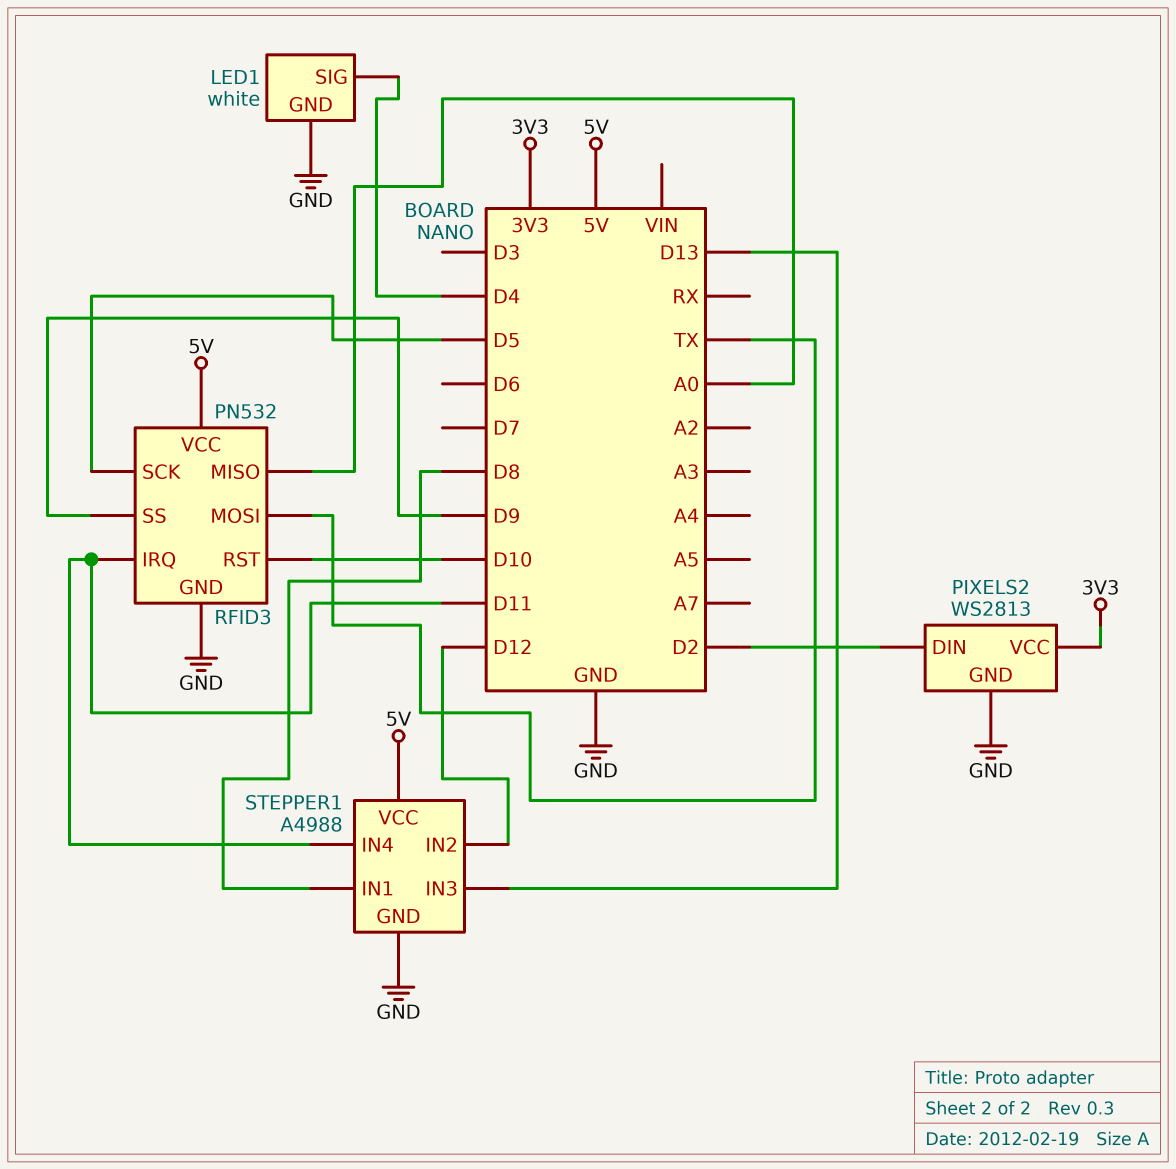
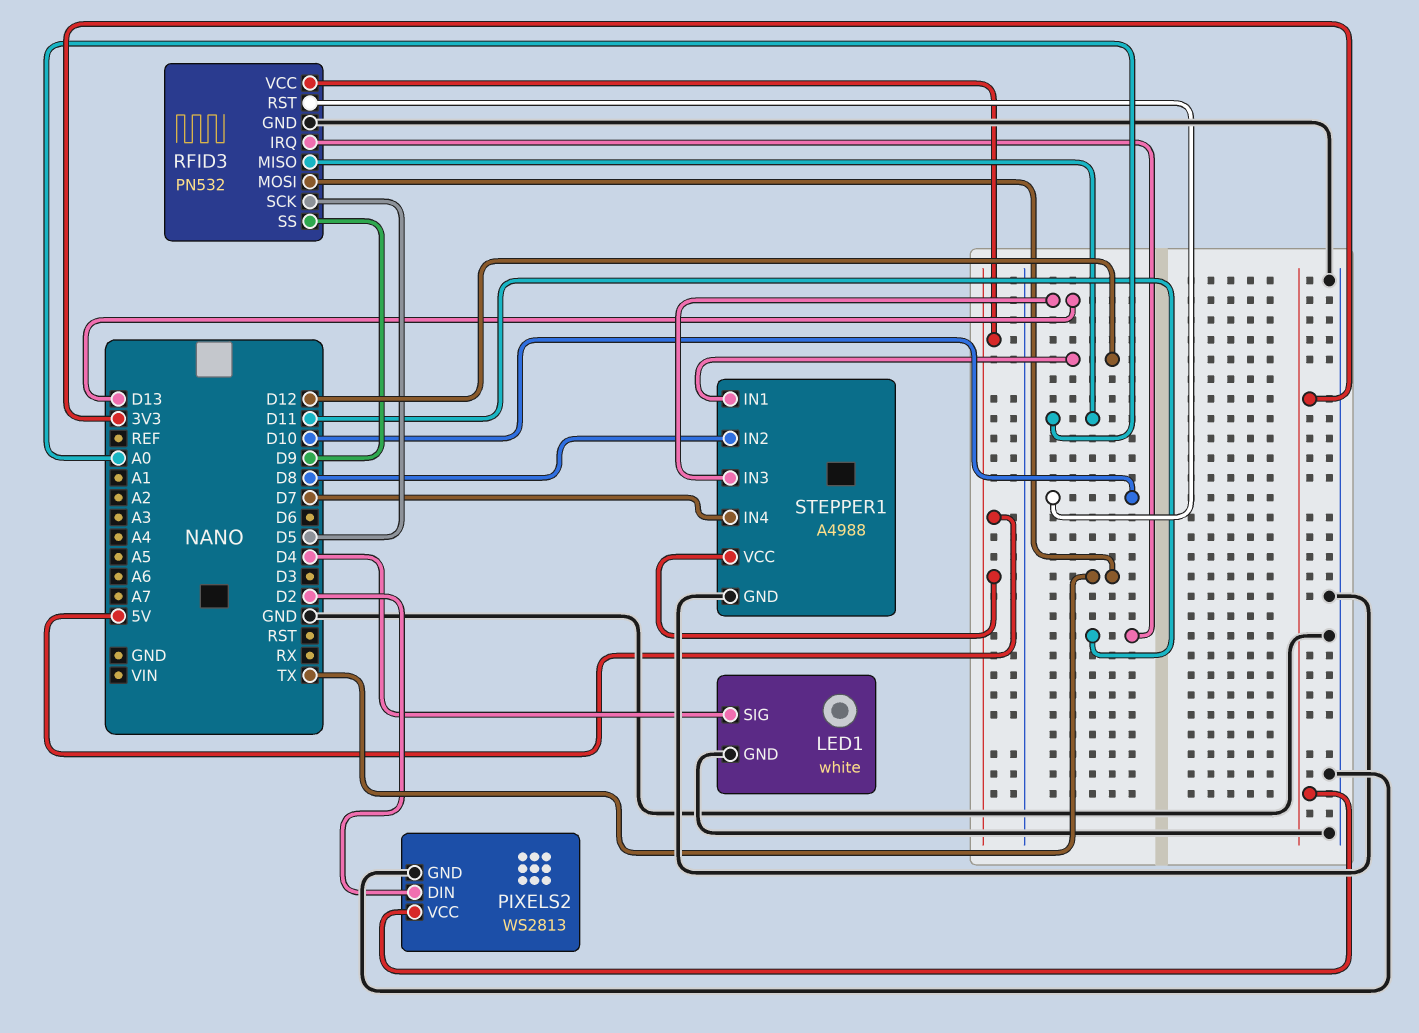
STEPPER1 pin IN1: D8 -> D12
STEPPER1 pin IN2: D12 -> D8
STEPPER1 pin IN4: D11 -> D7

